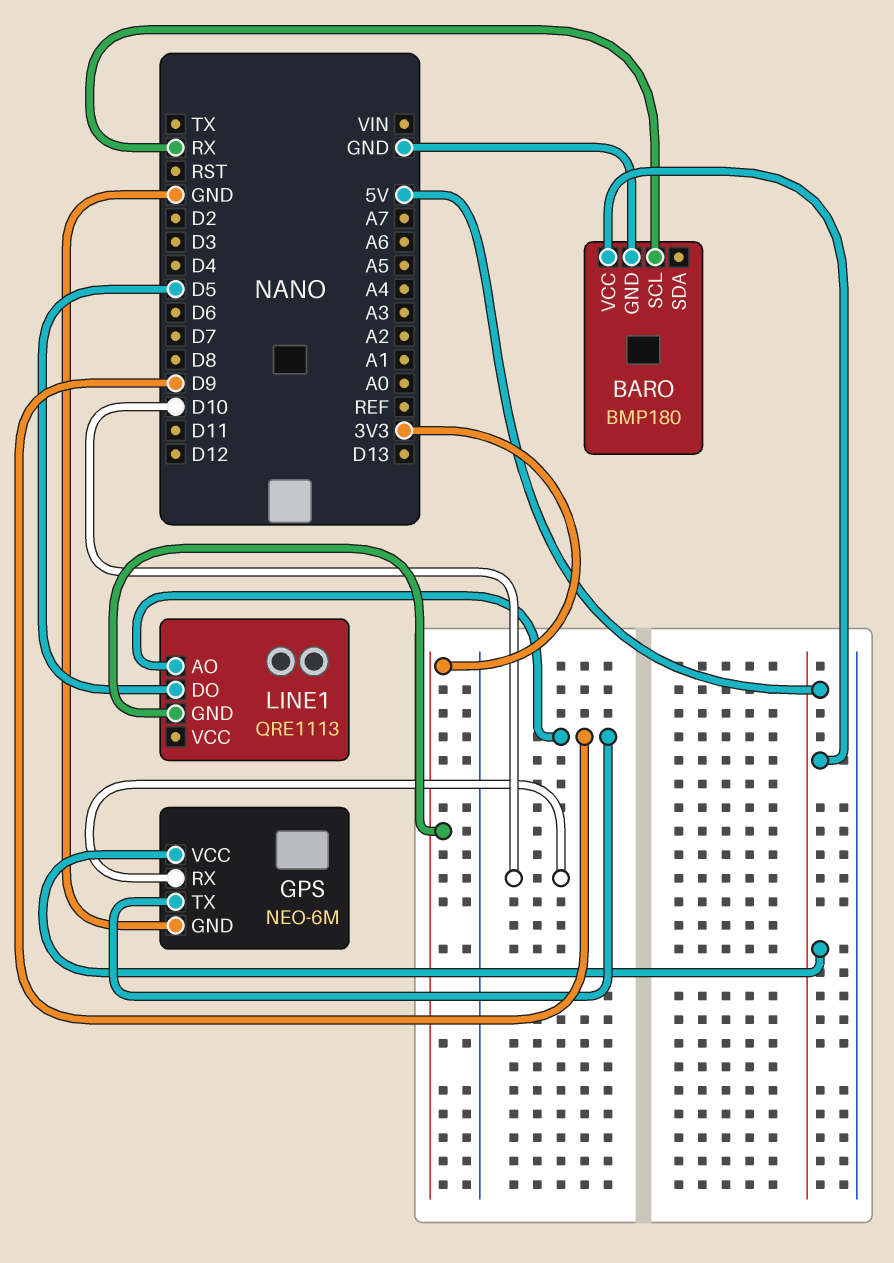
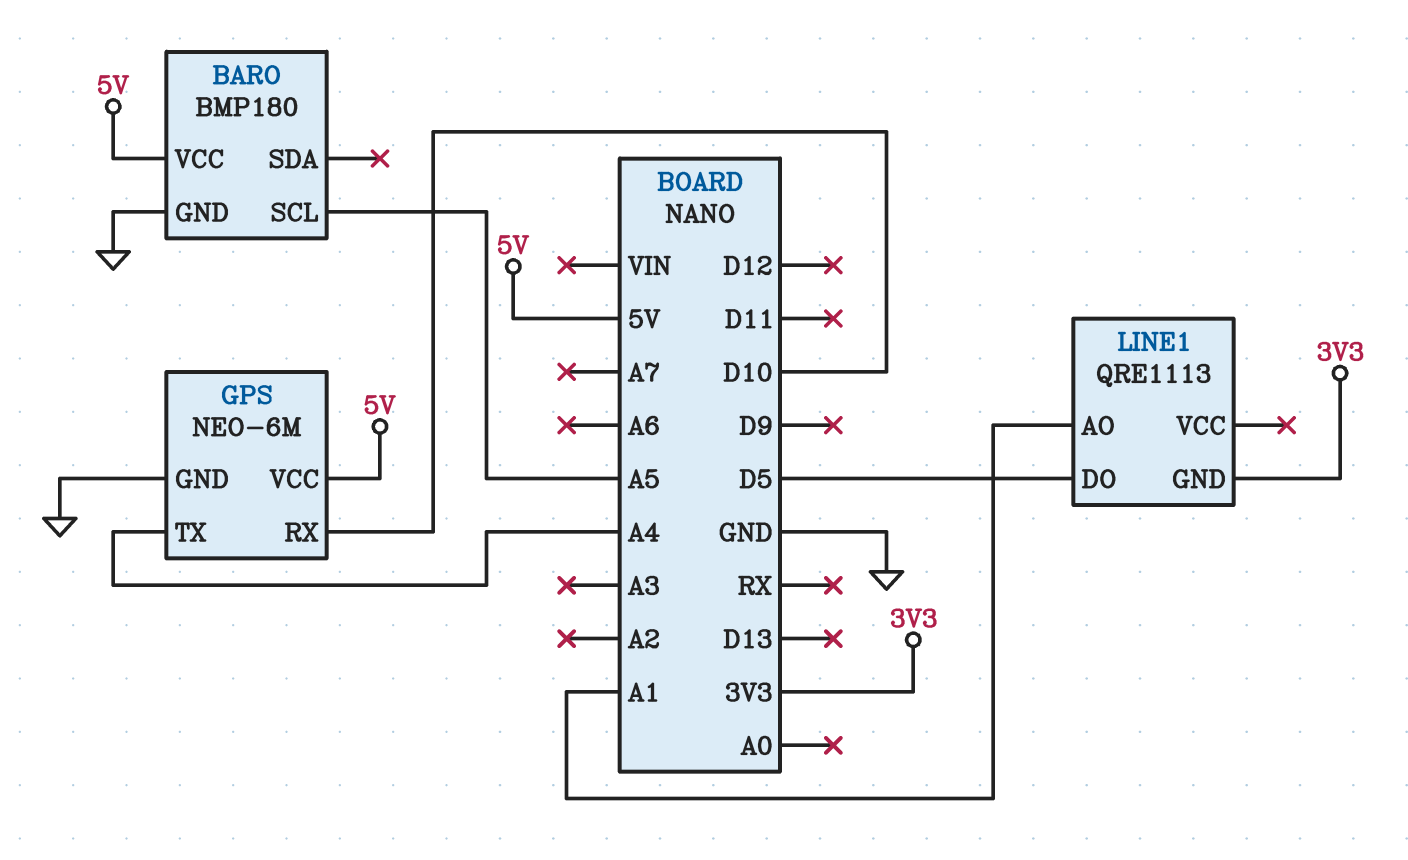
BARO pin SCL: RX -> A5
GPS pin TX: D9 -> A4
LINE1 pin AO: D9 -> A1

